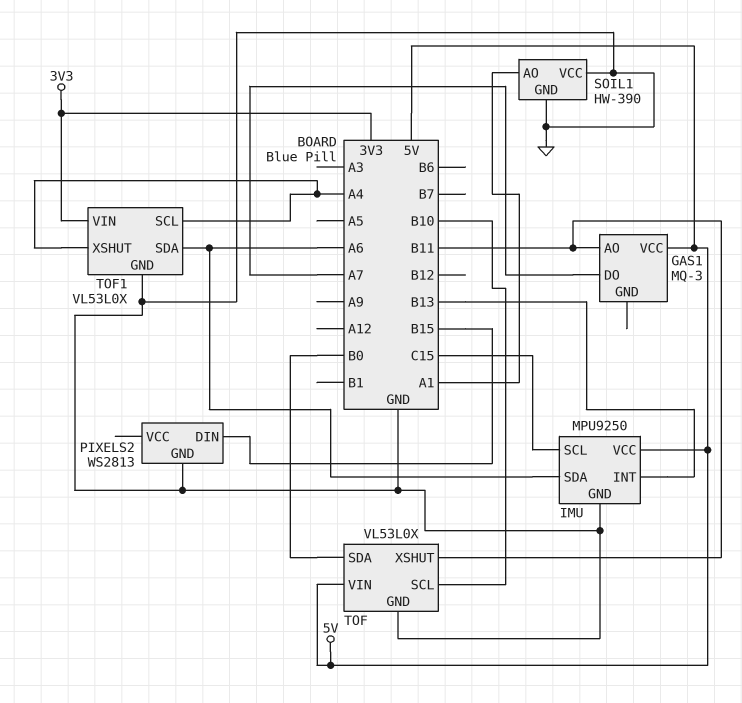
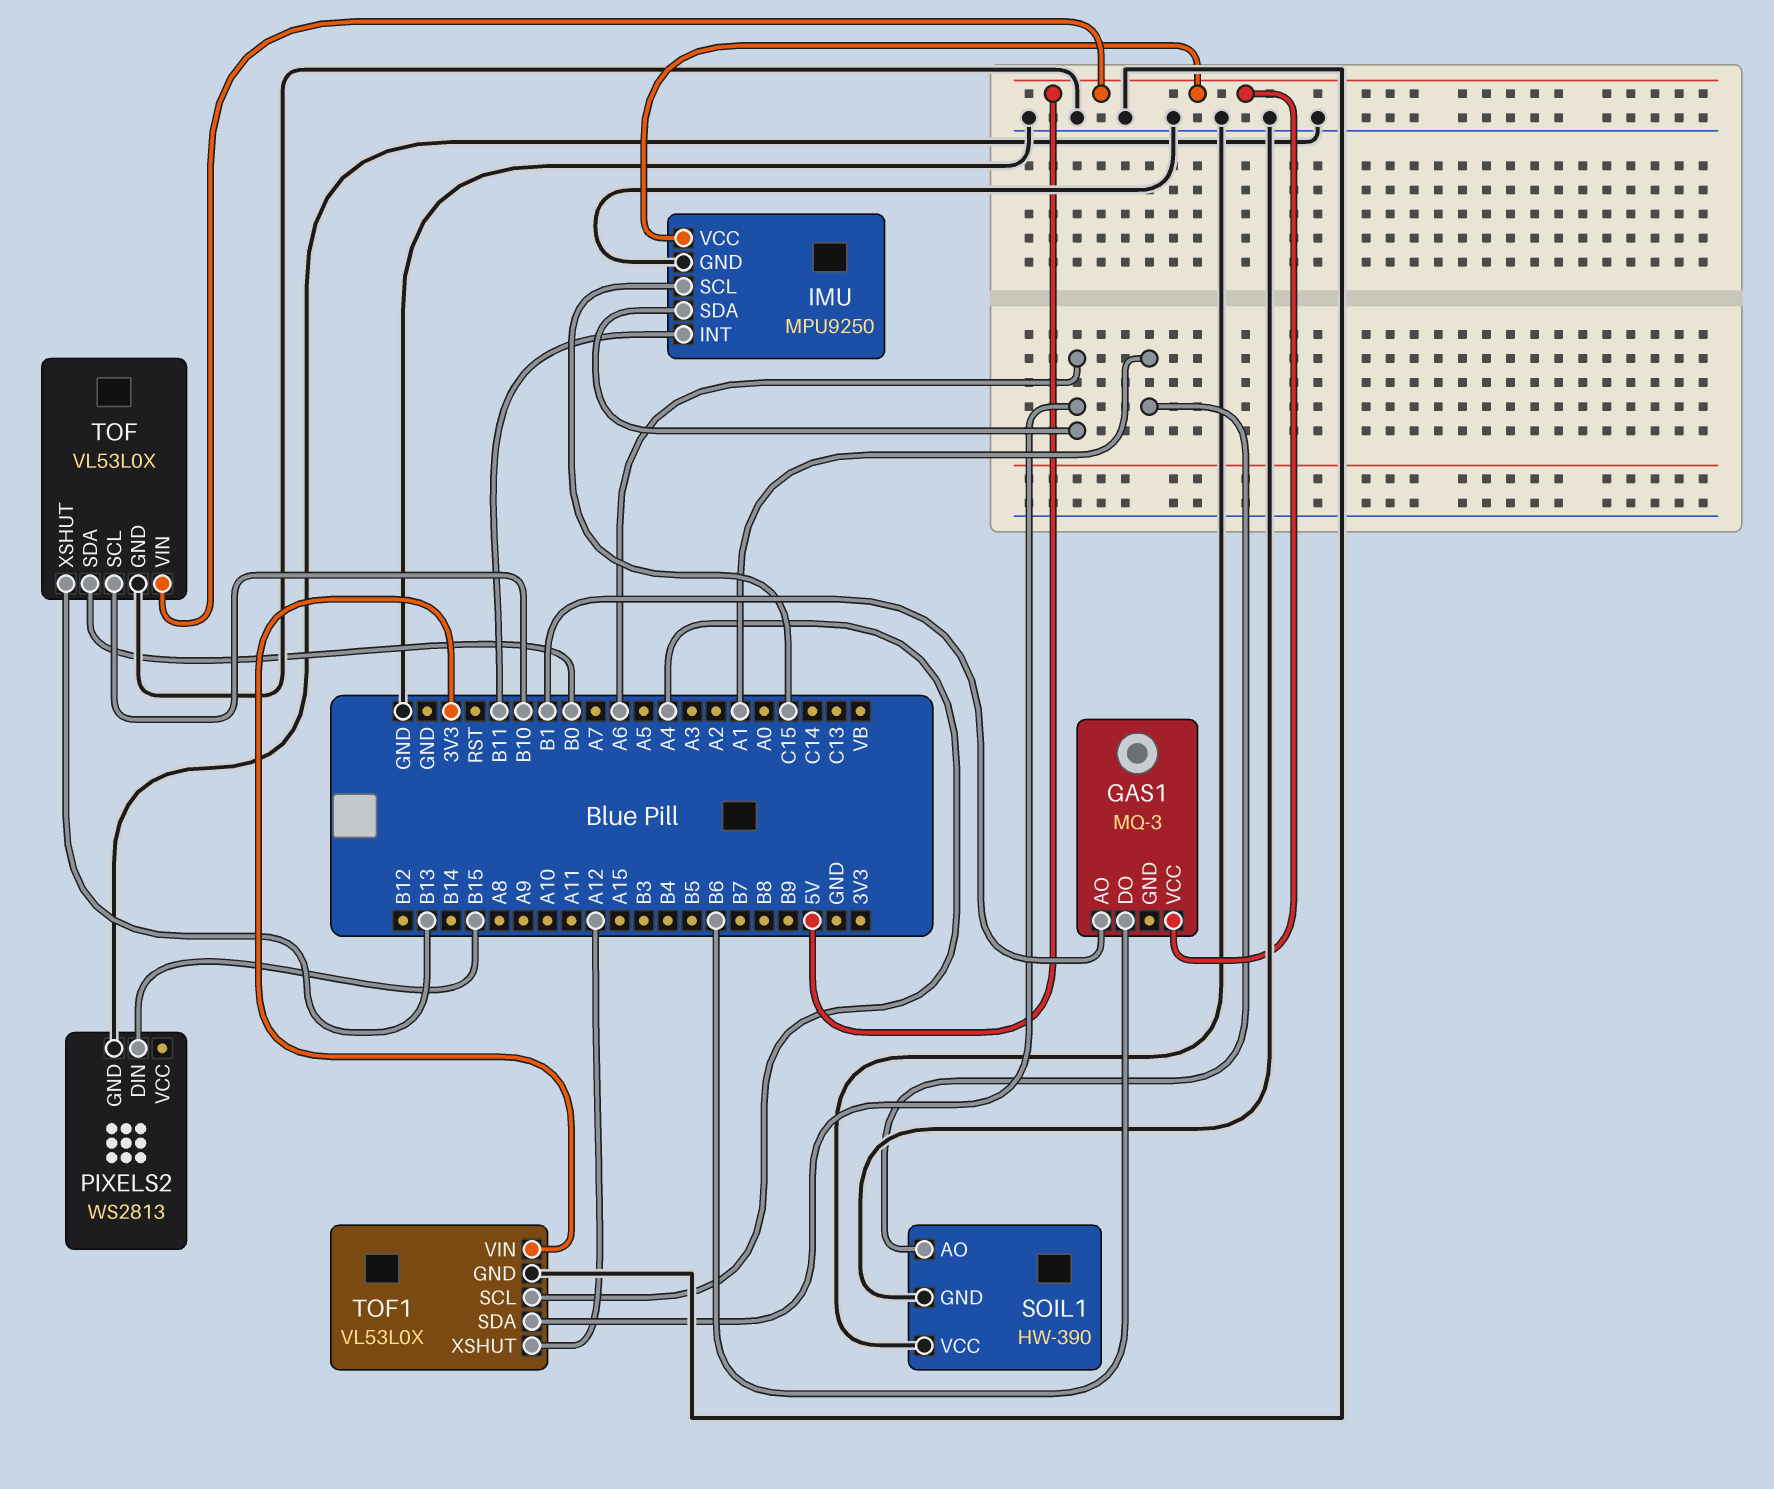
GAS1 pin AO: B11 -> B1
GAS1 pin DO: A7 -> B6
IMU pin INT: B13 -> B11
TOF pin XSHUT: B11 -> B13
TOF1 pin XSHUT: A4 -> A12

